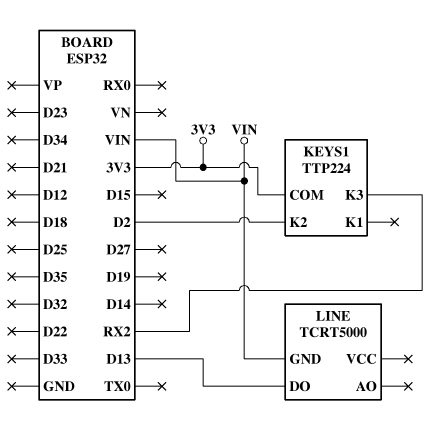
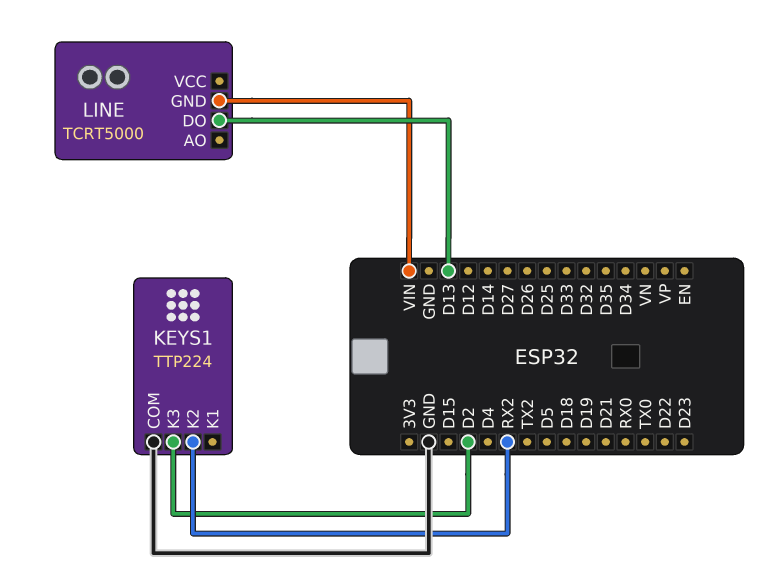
KEYS1 pin COM: 3V3 -> GND
KEYS1 pin K2: D2 -> RX2
KEYS1 pin K3: RX2 -> D2

